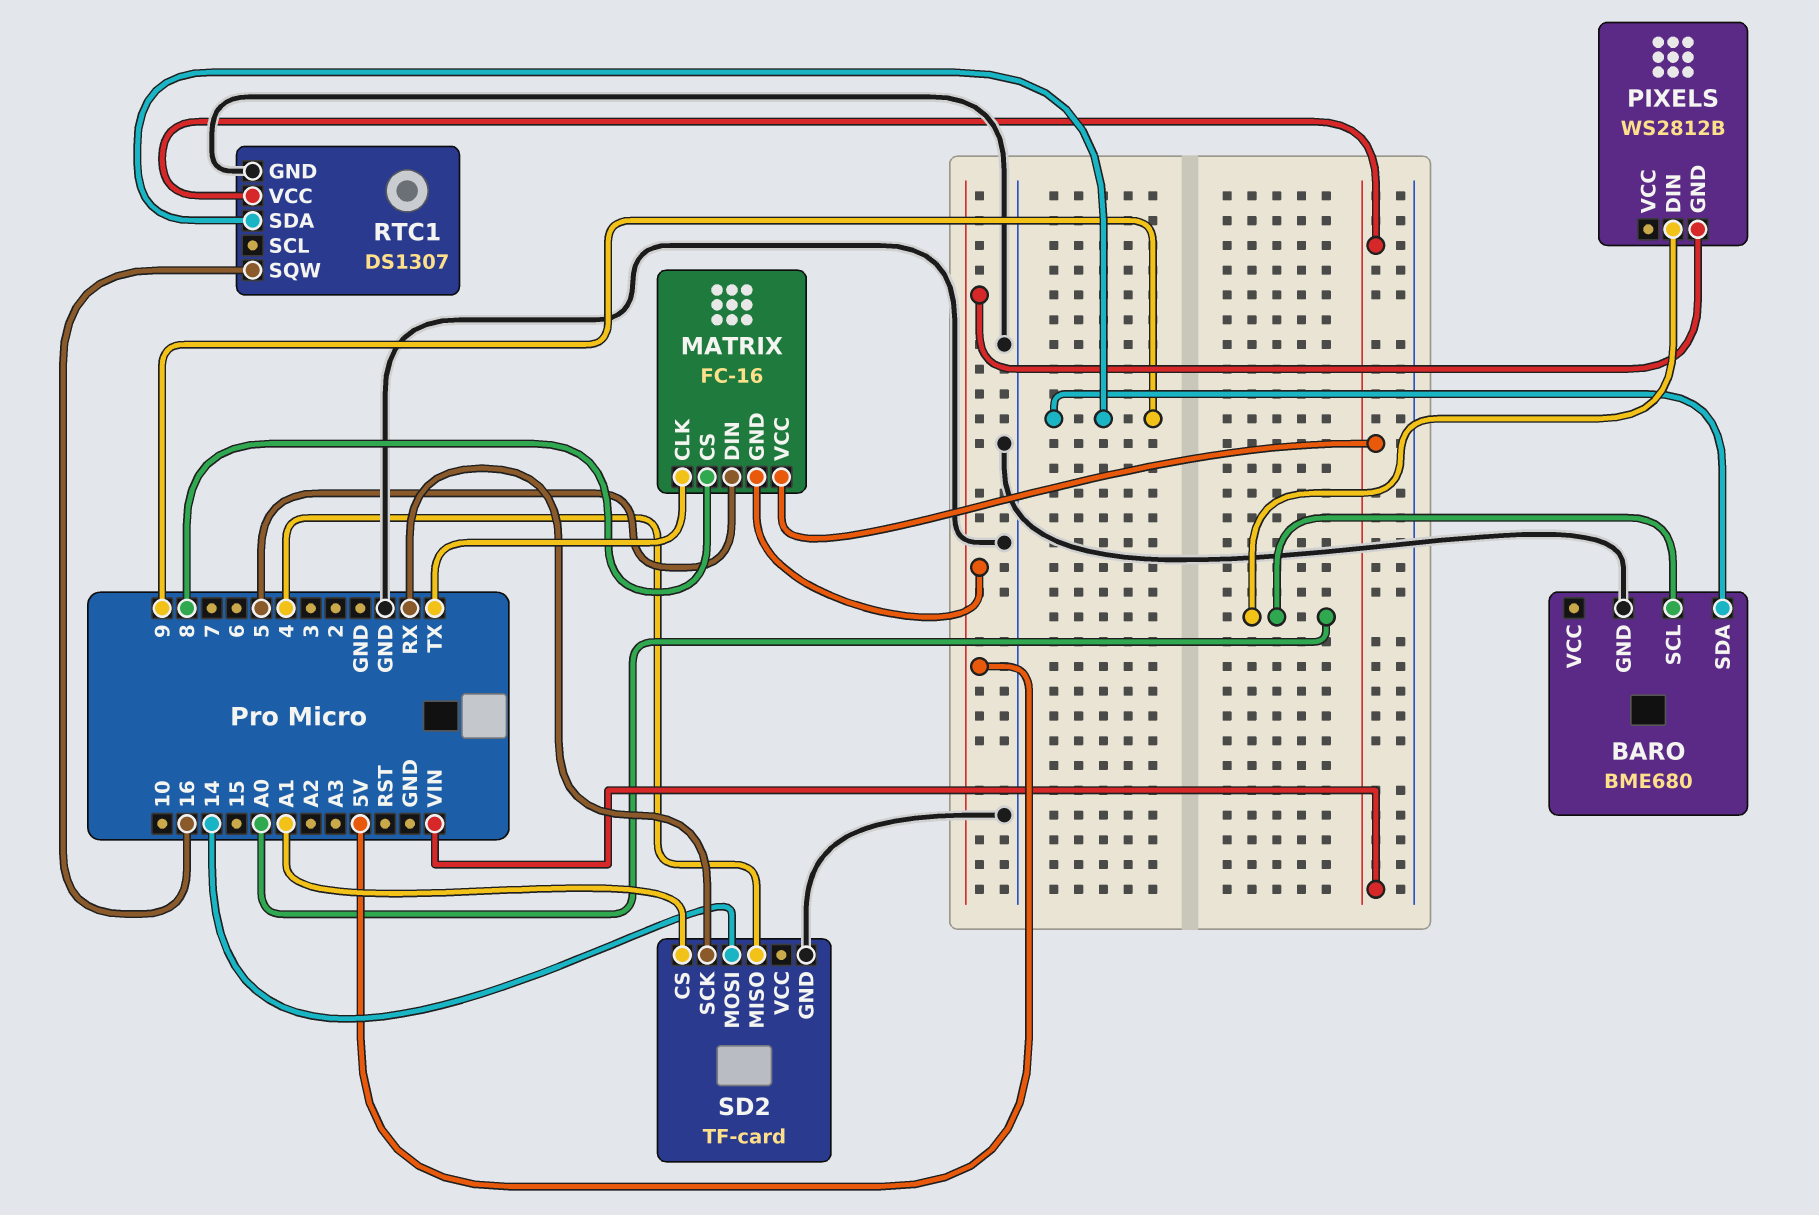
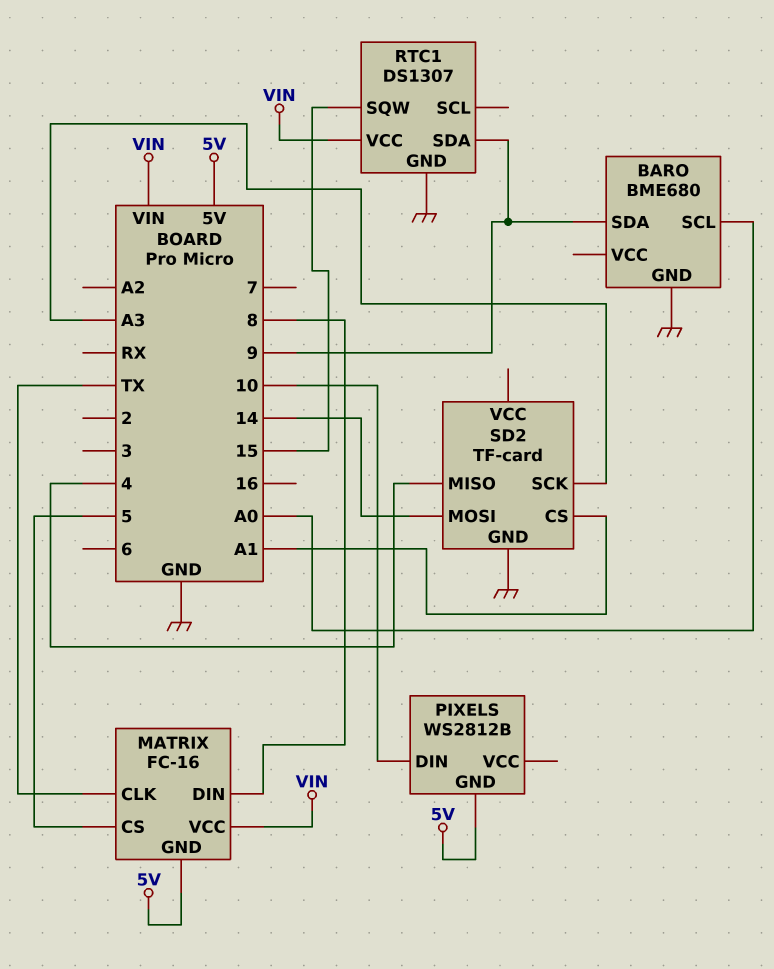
MATRIX pin CS: 8 -> 5
MATRIX pin DIN: 5 -> 8
PIXELS pin DIN: A0 -> 10
RTC1 pin SQW: 16 -> 15
SD2 pin SCK: RX -> A3

